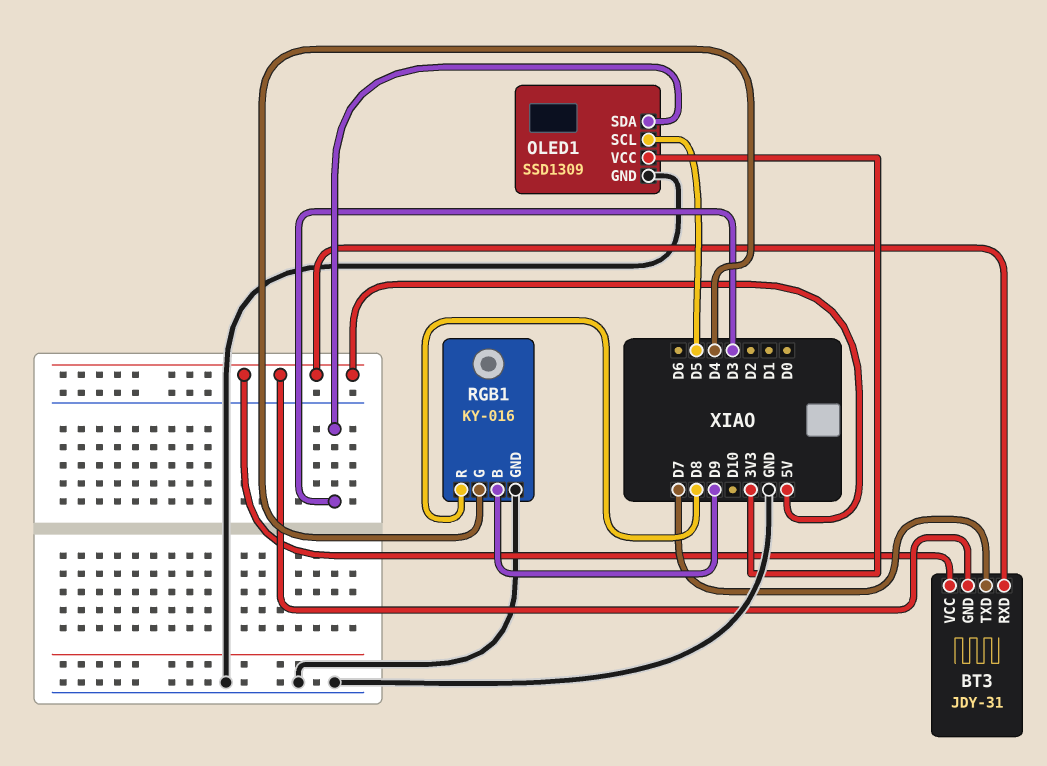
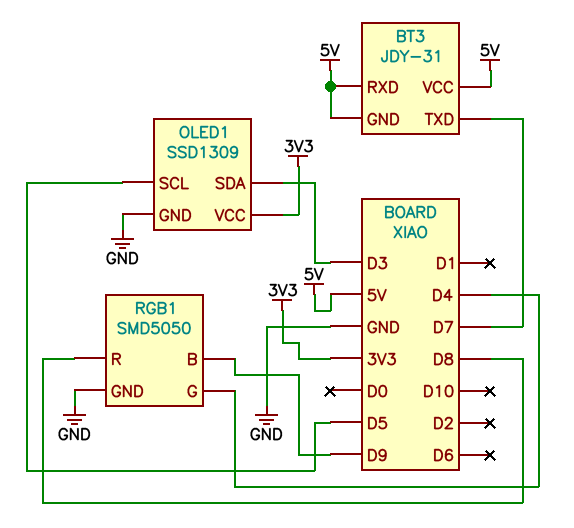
RGB1: KY-016 -> SMD5050

